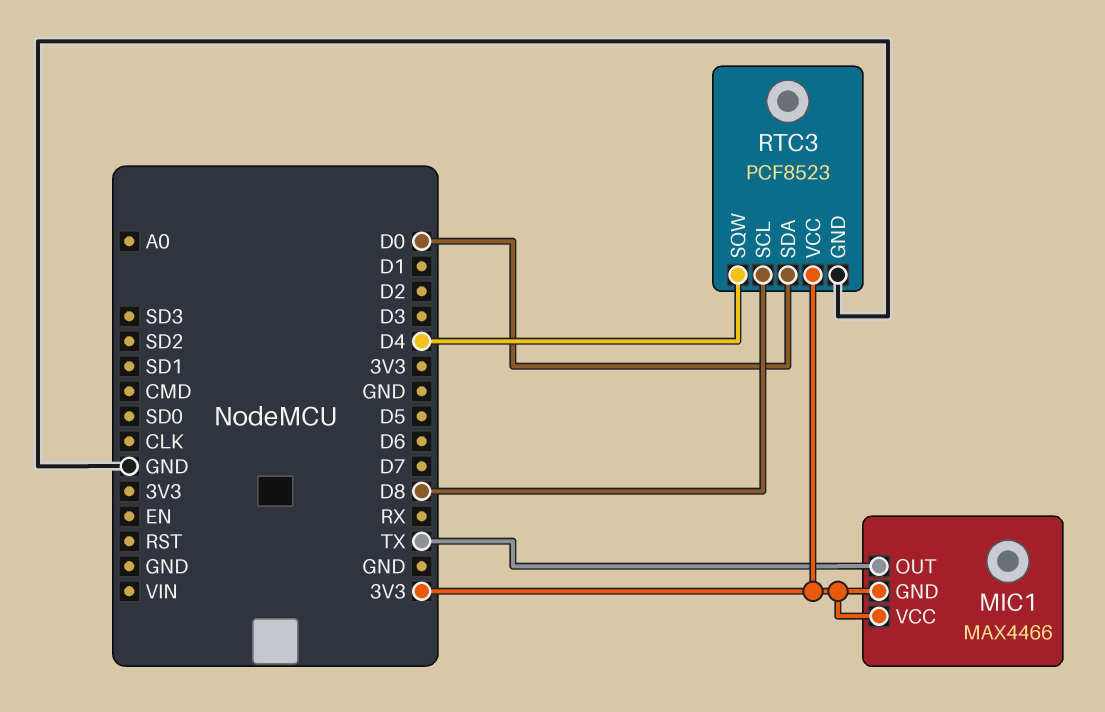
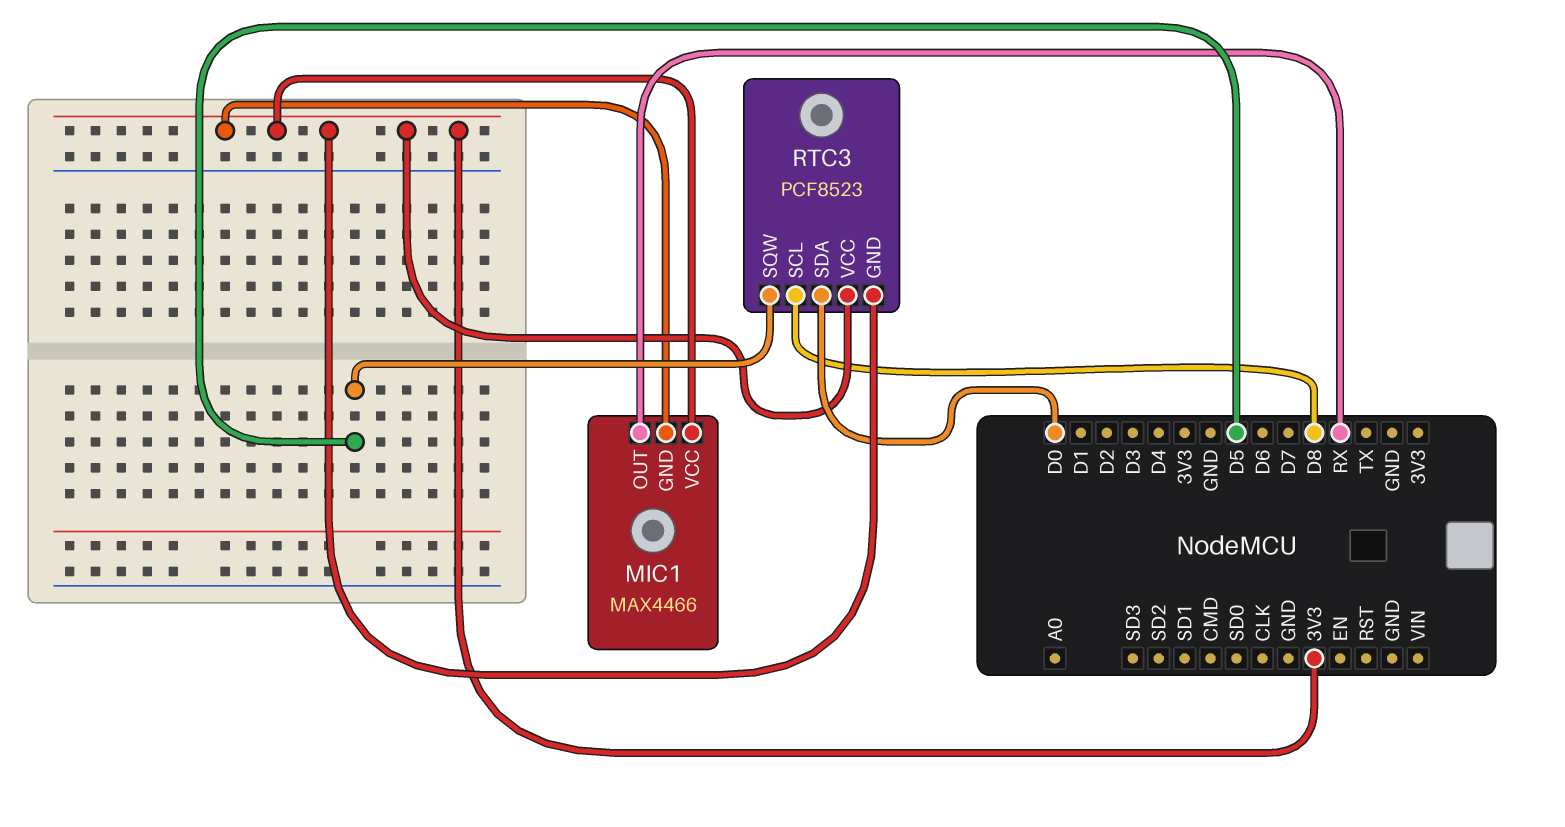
MIC1 pin OUT: TX -> RX
RTC3 pin GND: GND -> 3V3
RTC3 pin SQW: D4 -> D5

